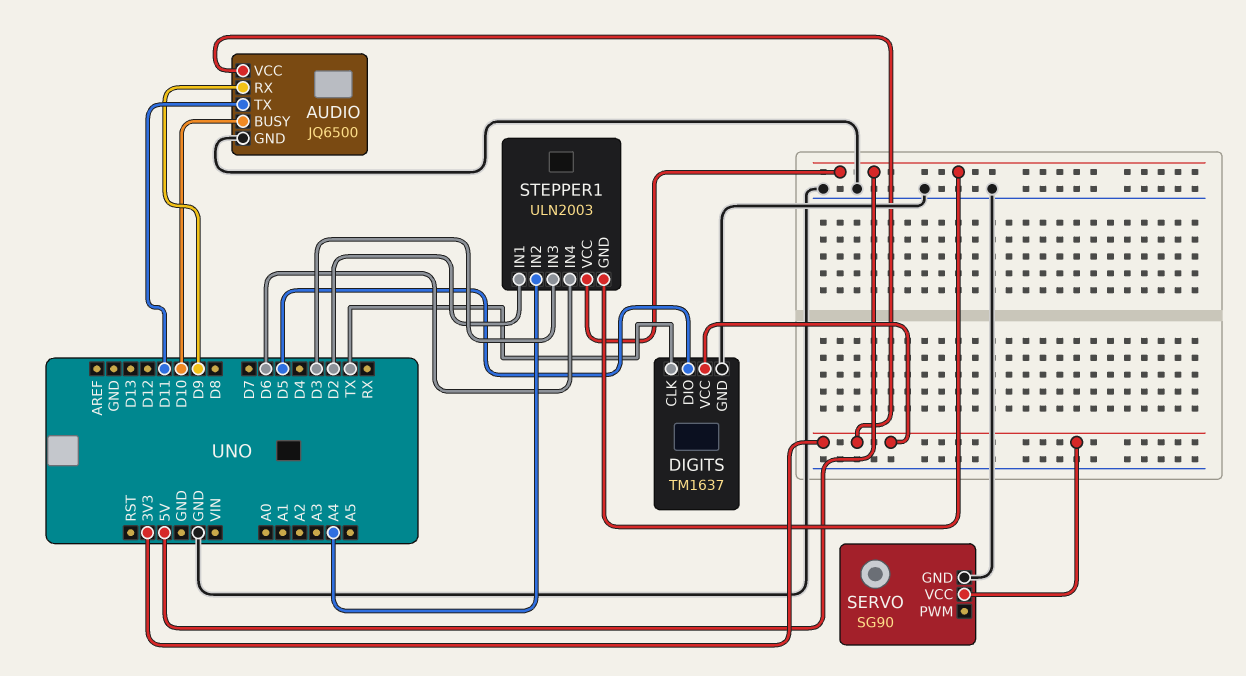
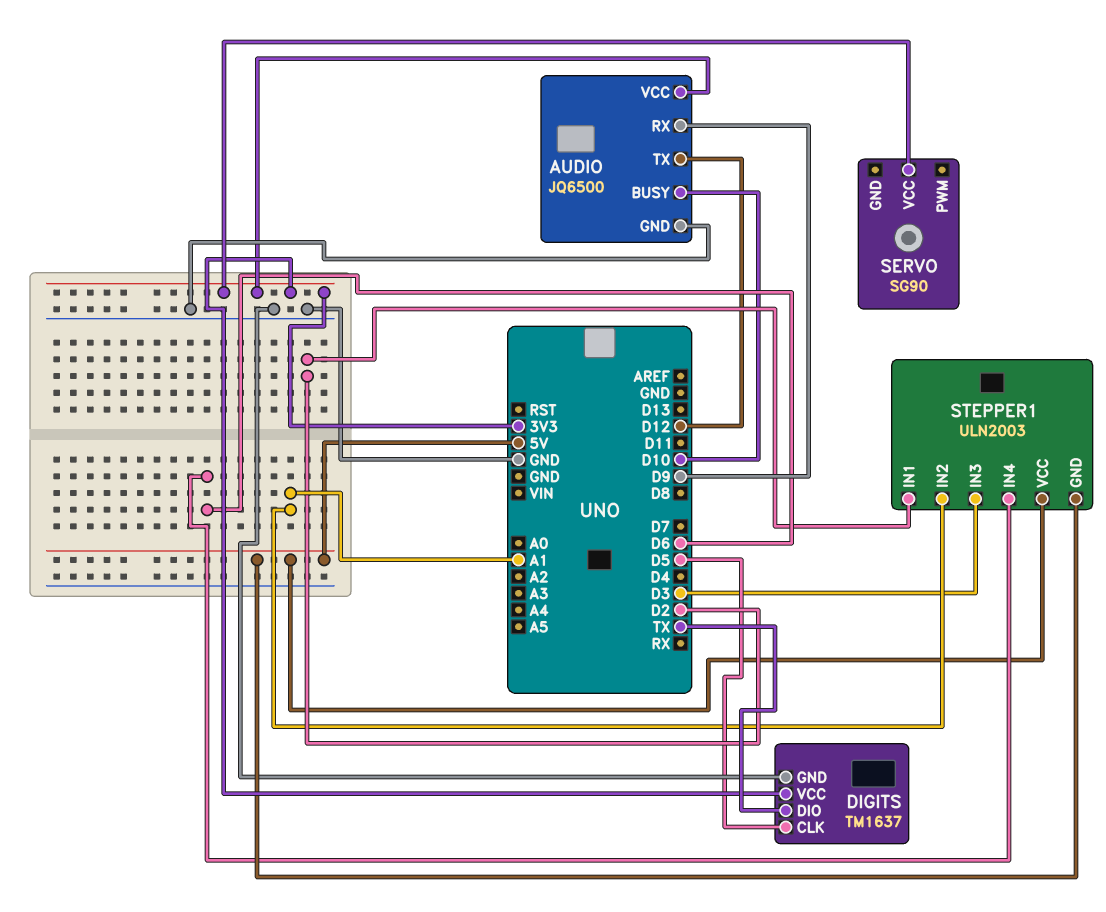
AUDIO pin TX: D11 -> D12
DIGITS pin CLK: TX -> D5
DIGITS pin DIO: D5 -> TX
SERVO pin GND: GND -> none
STEPPER1 pin IN2: A4 -> A1

